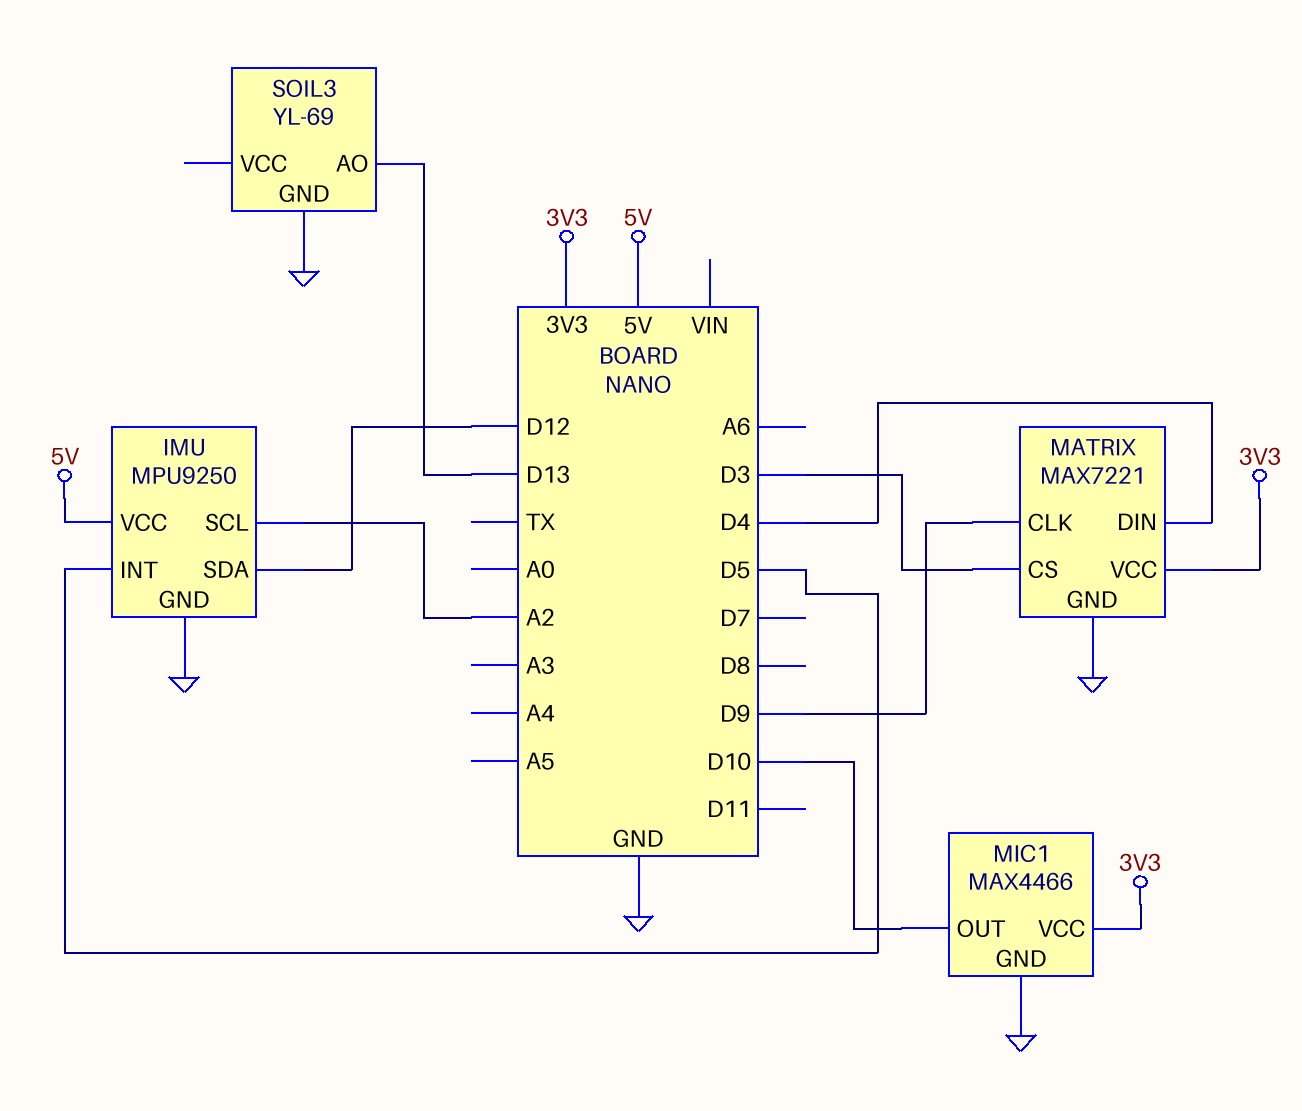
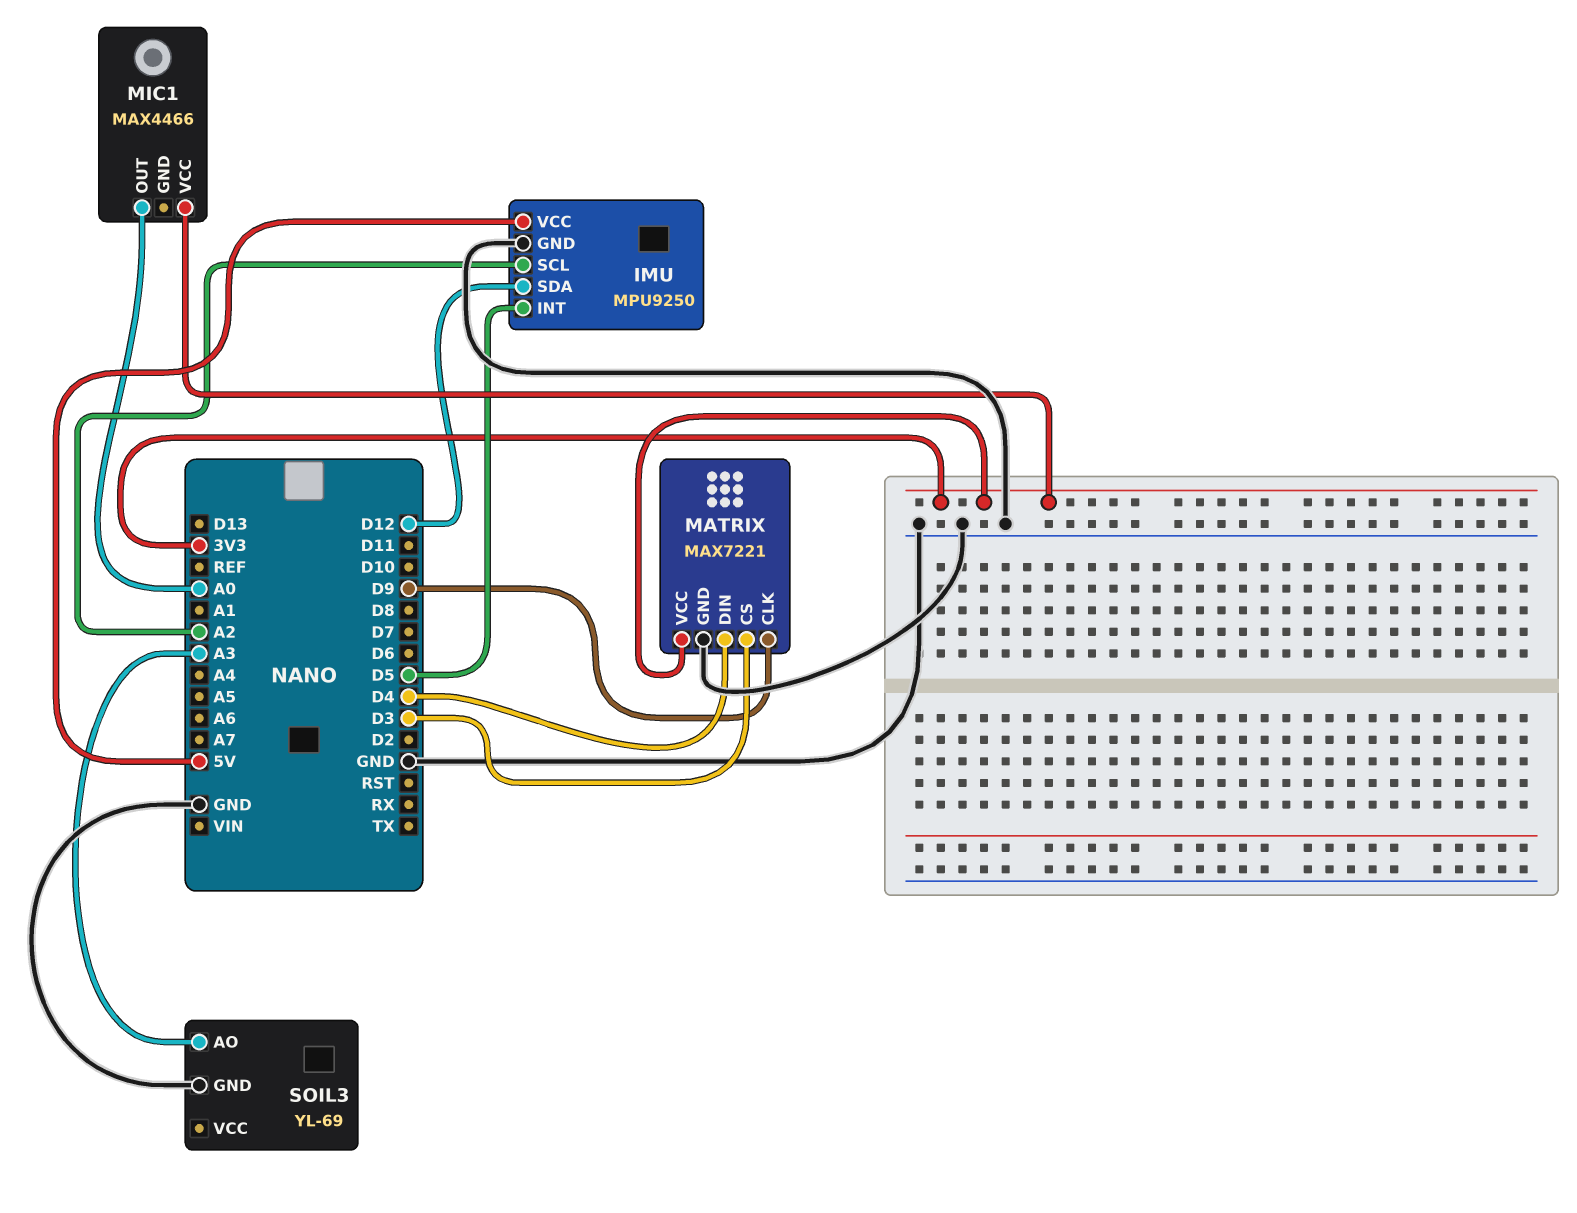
MIC1 pin GND: GND -> none
MIC1 pin OUT: D10 -> A0
SOIL3 pin AO: D13 -> A3

